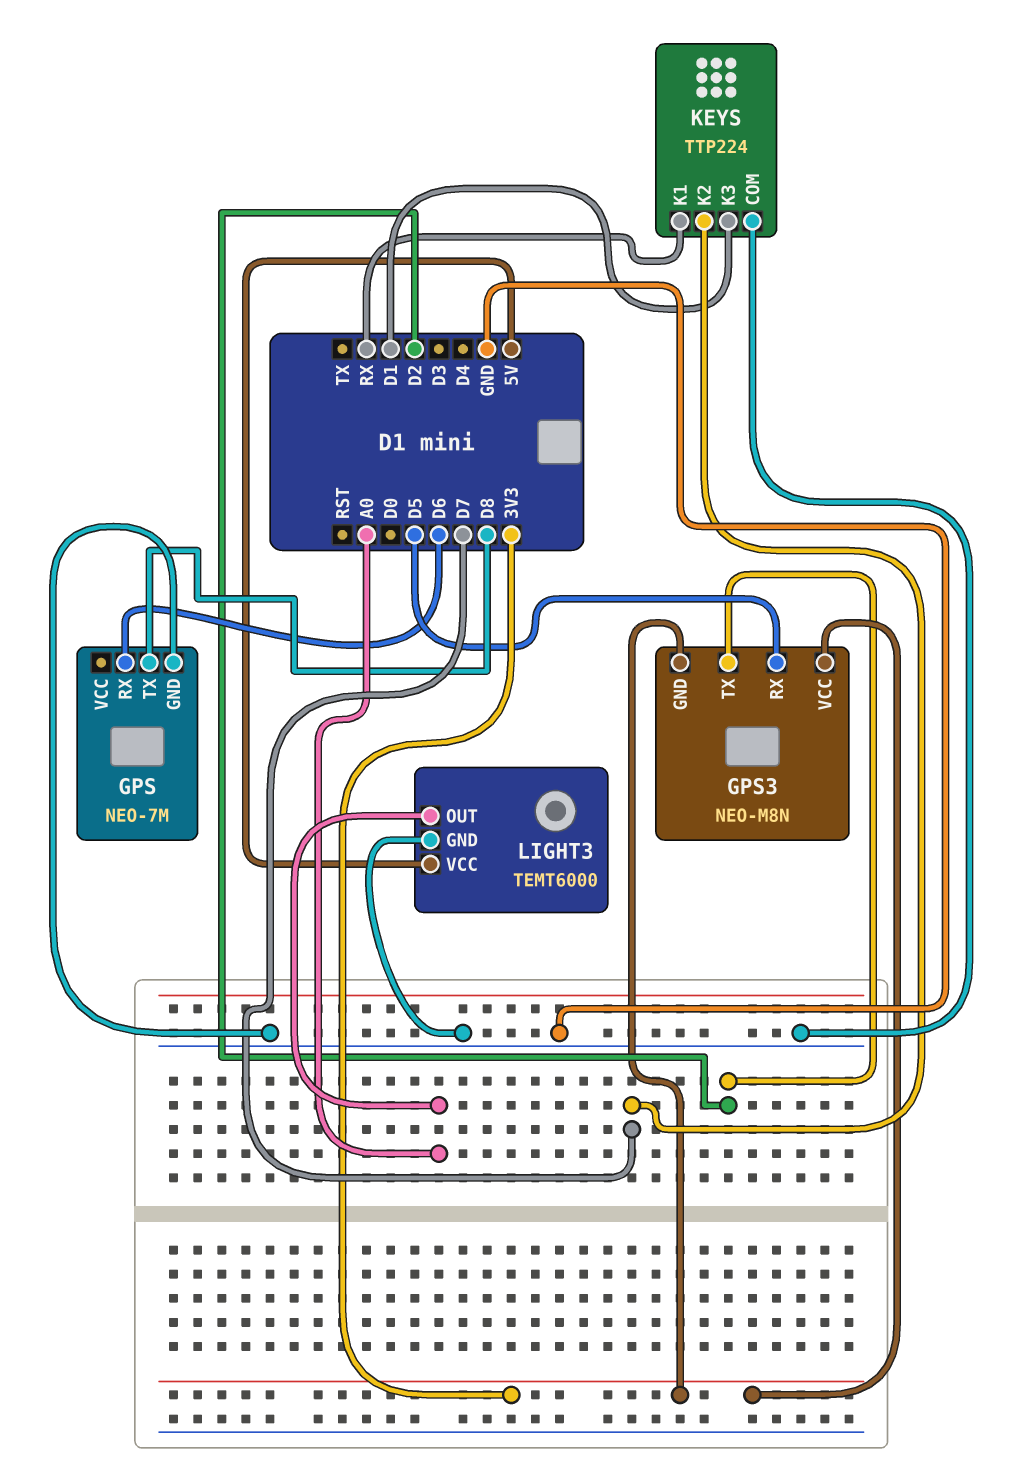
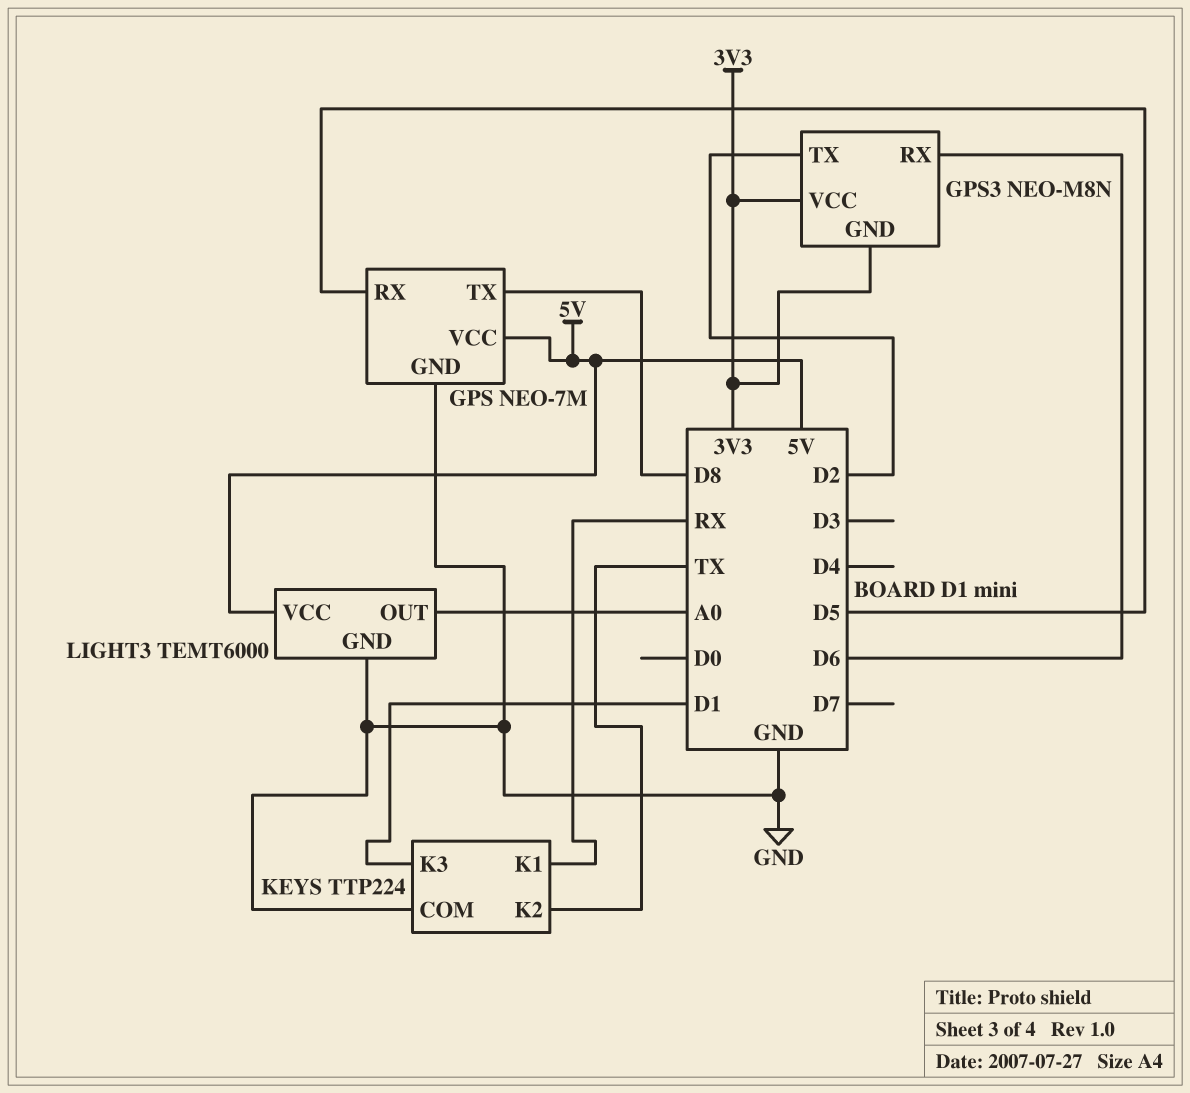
GPS pin RX: D6 -> D5
GPS pin VCC: none -> 5V
GPS3 pin RX: D5 -> D6
KEYS pin K2: D7 -> TX

